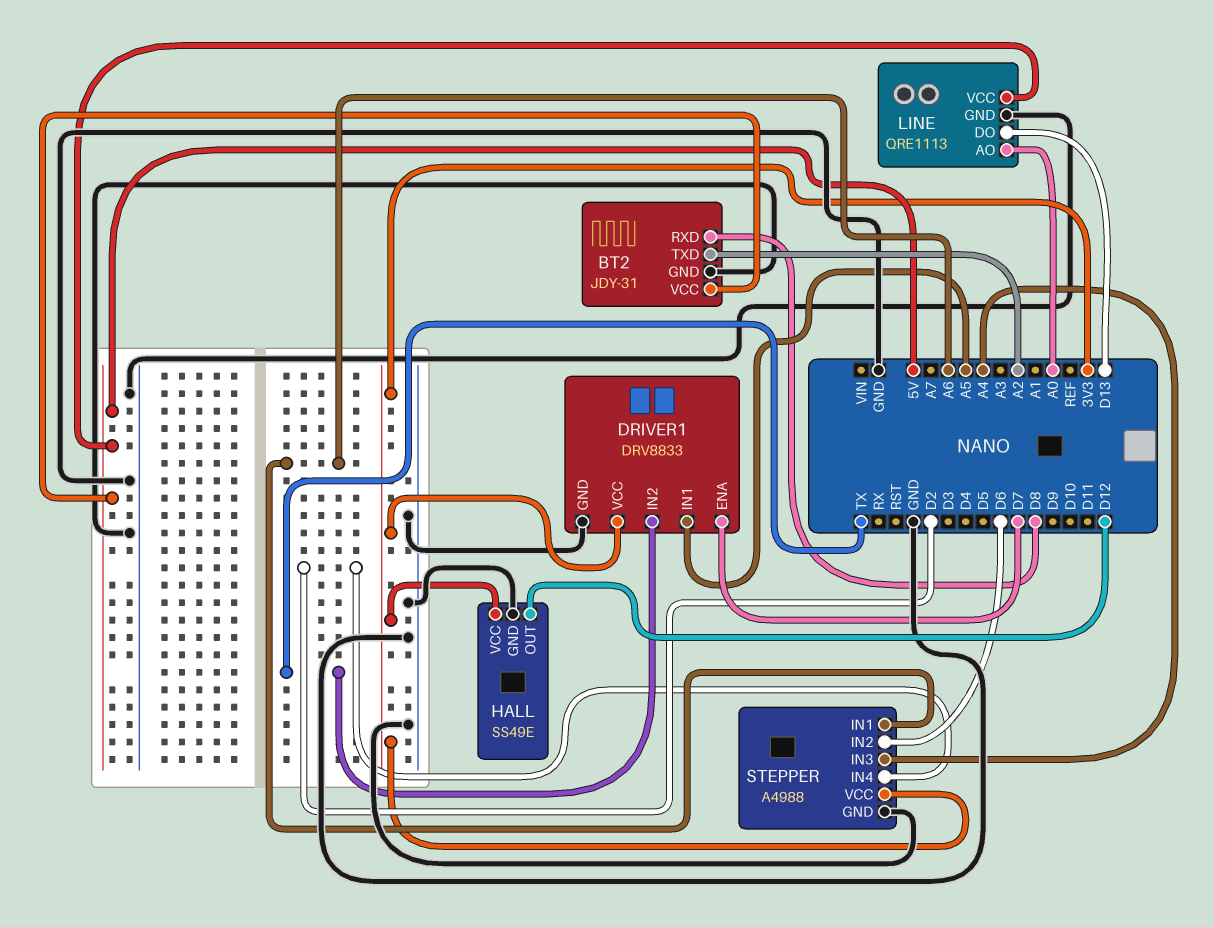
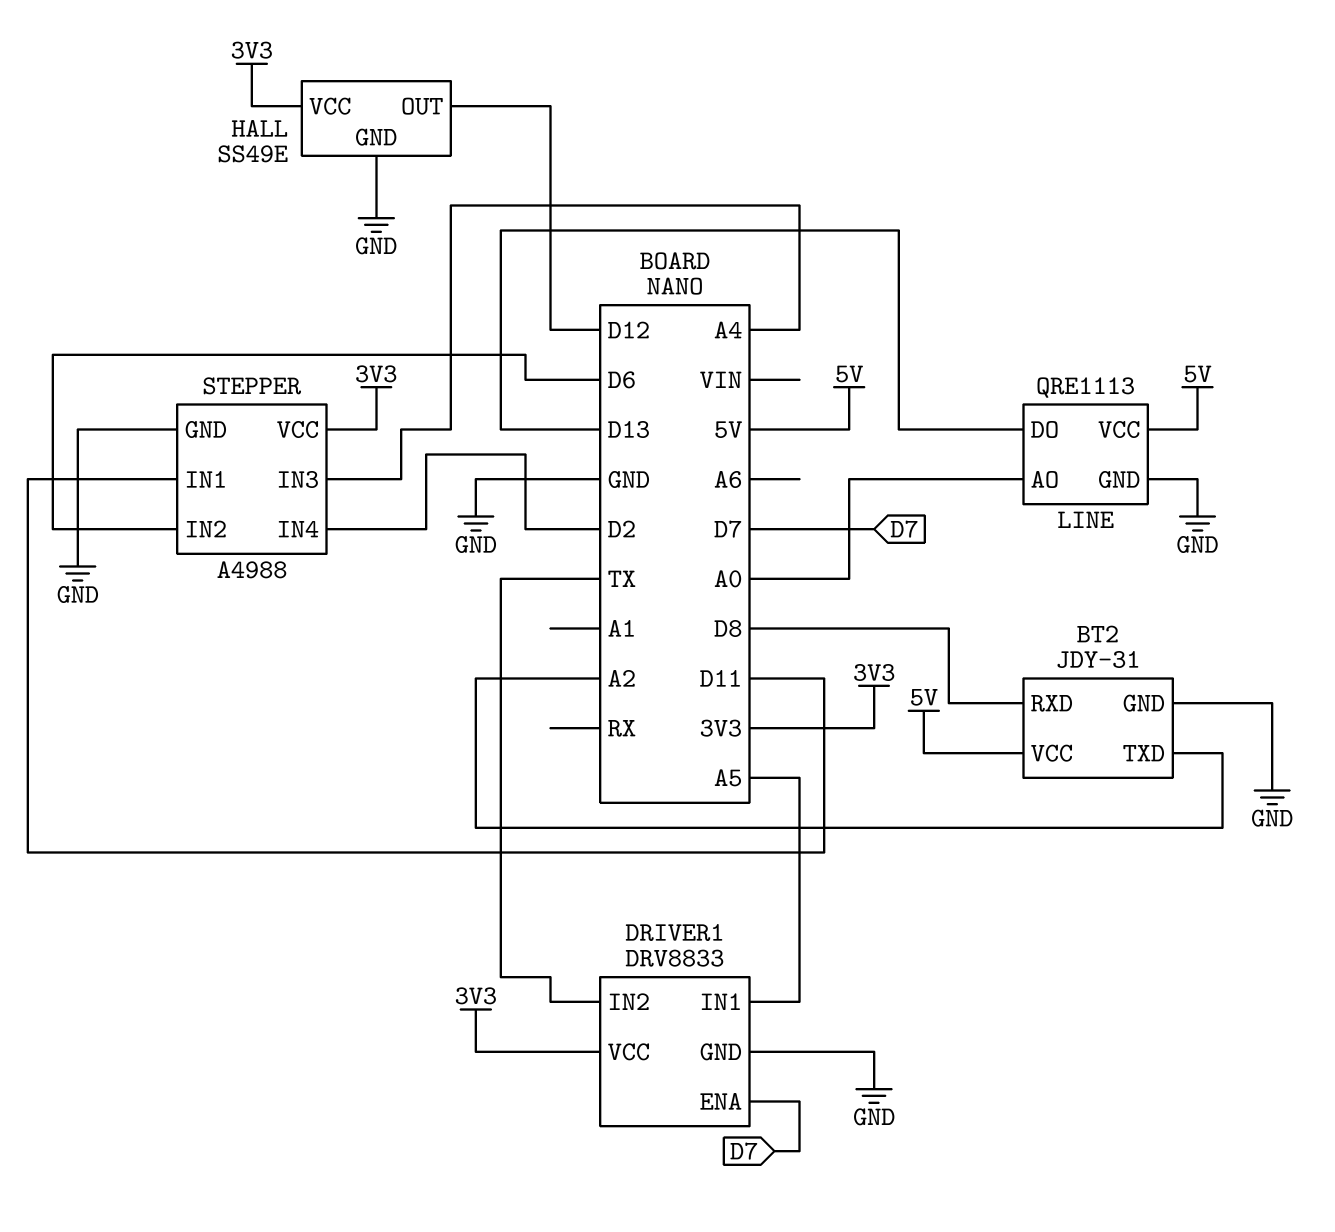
STEPPER pin IN1: A6 -> D11

